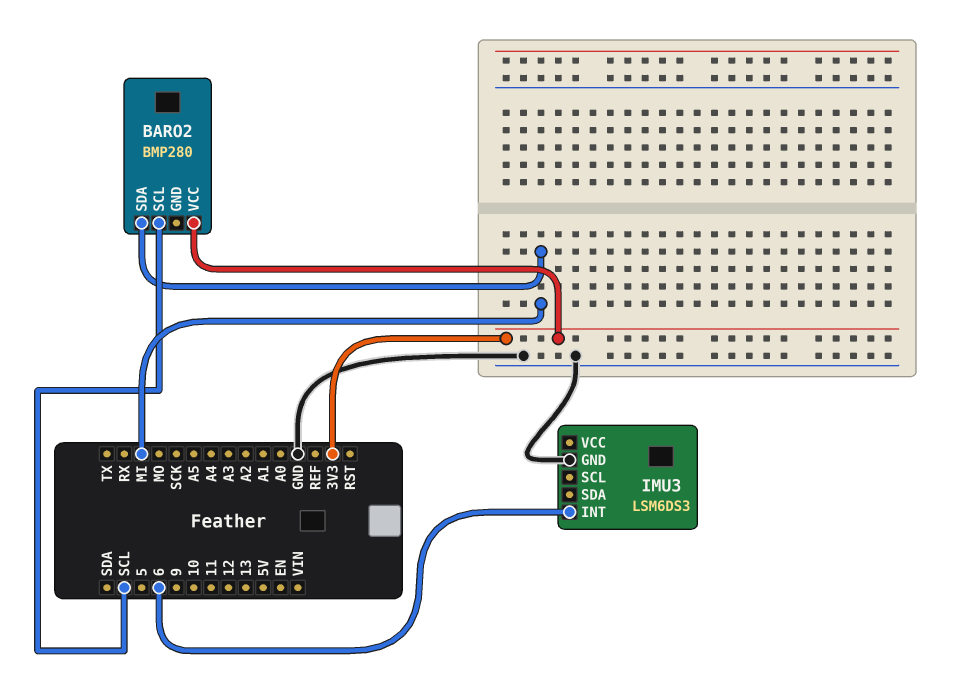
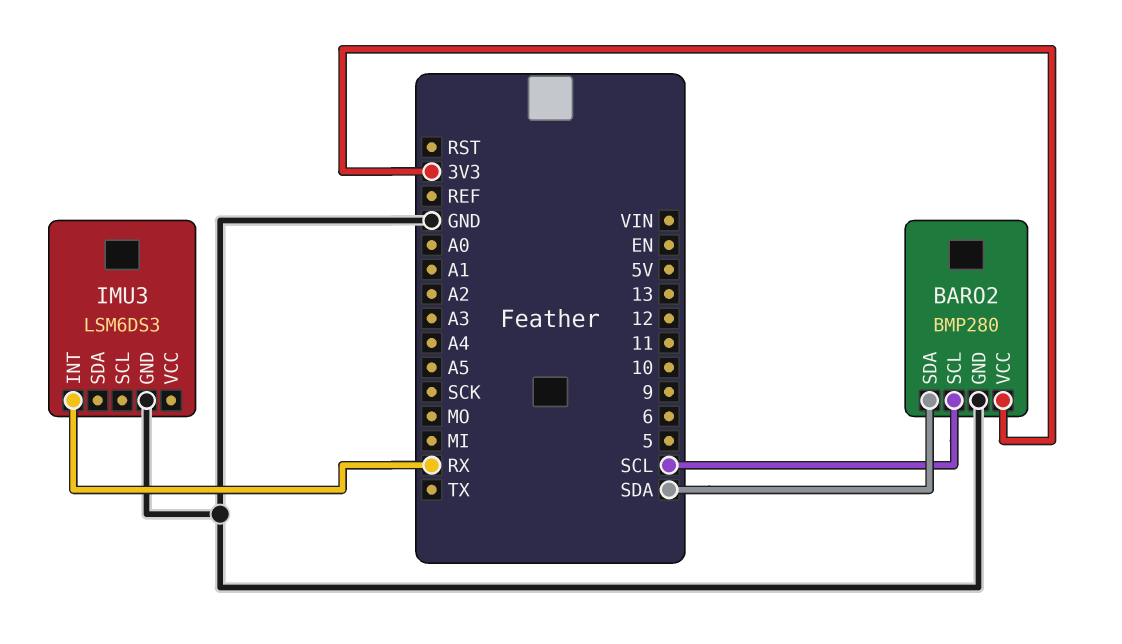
BARO2 pin GND: none -> GND
BARO2 pin SDA: MI -> SDA
IMU3 pin INT: 6 -> RX

